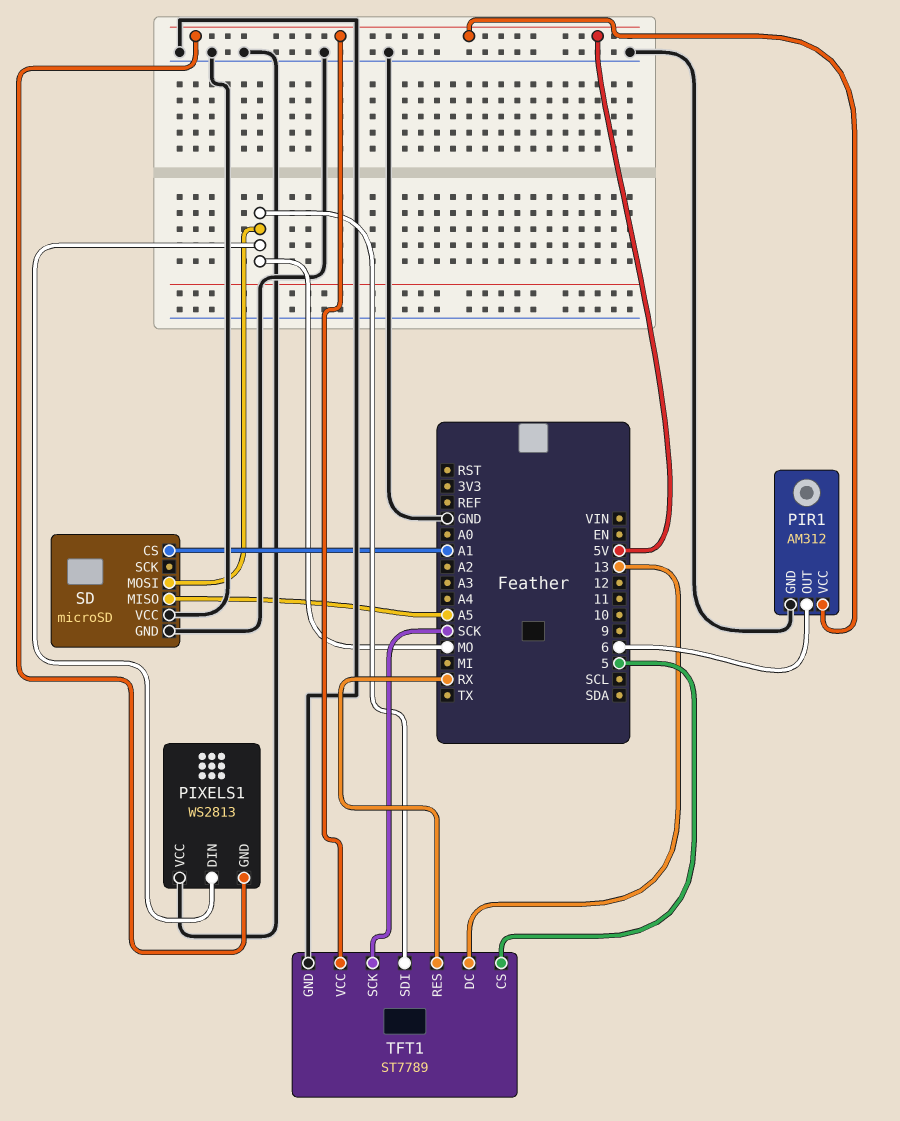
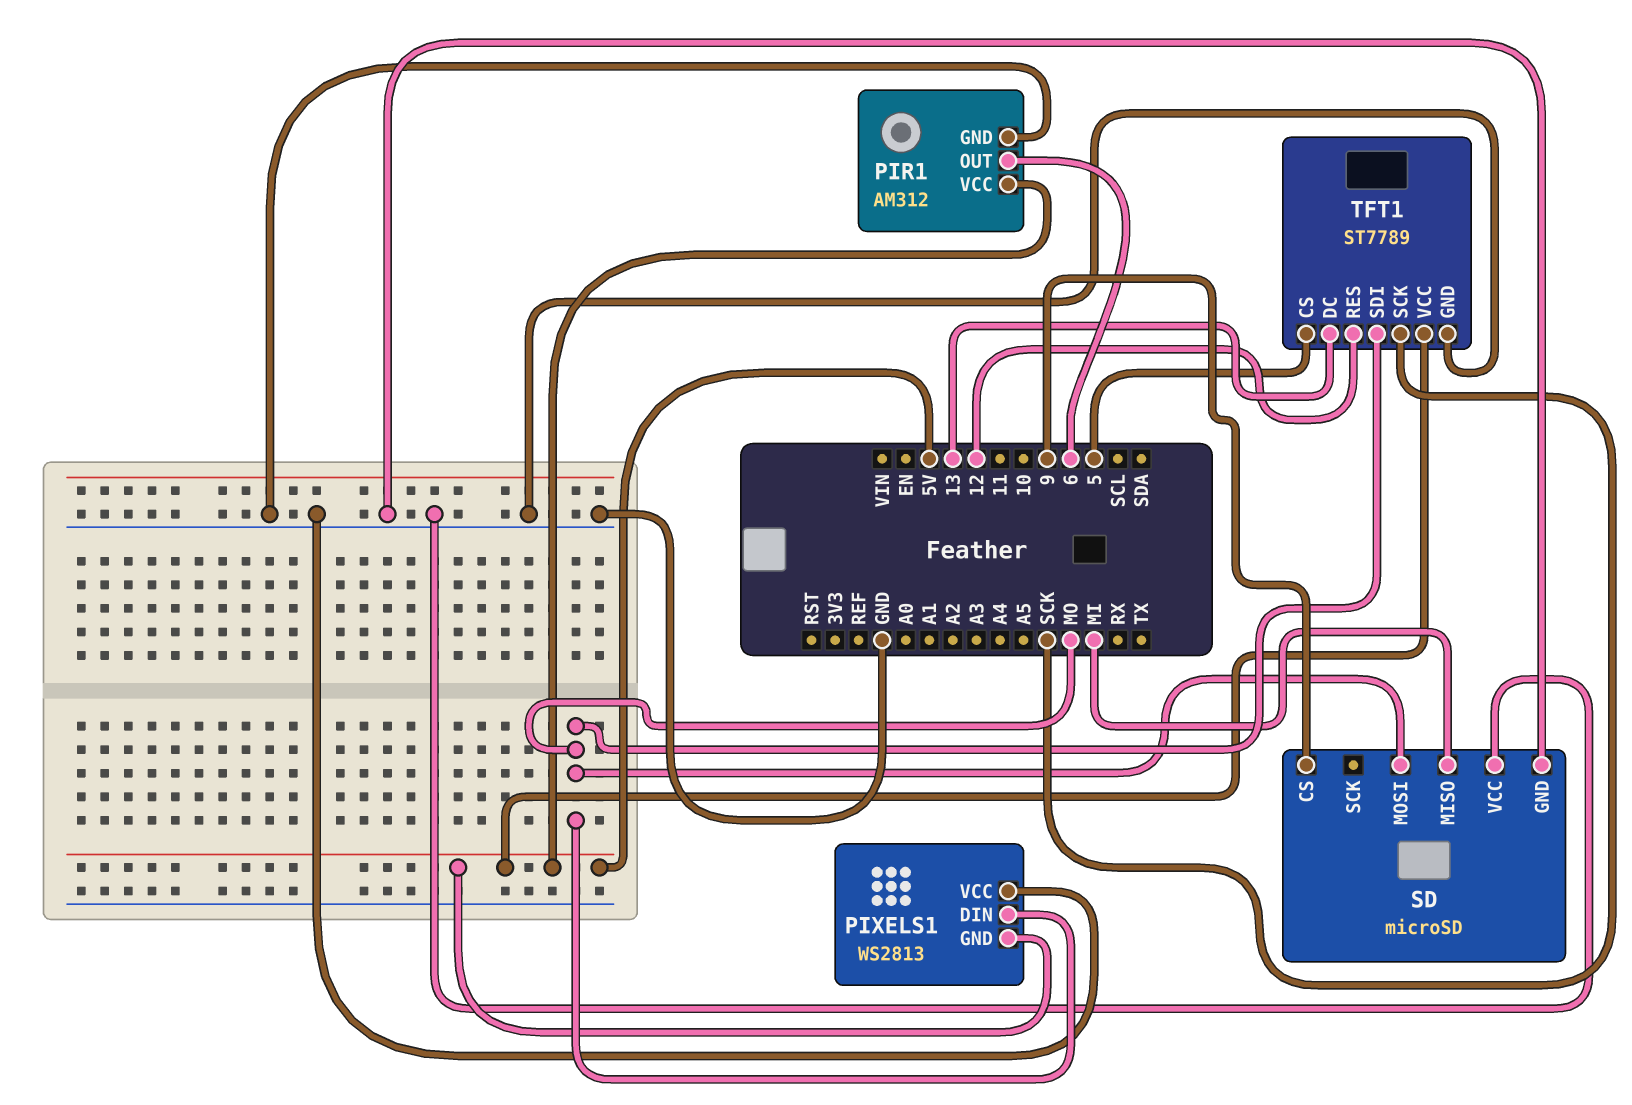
SD pin CS: A1 -> 9
SD pin MISO: A5 -> MI
TFT1 pin RES: RX -> 12

